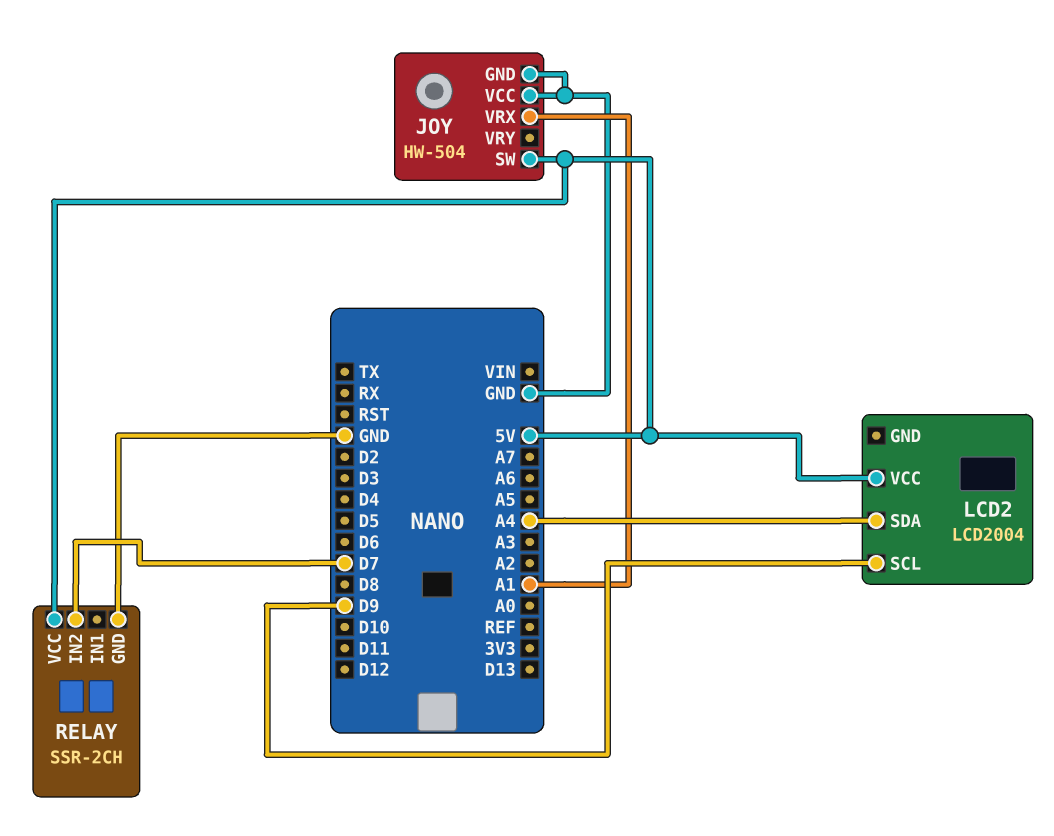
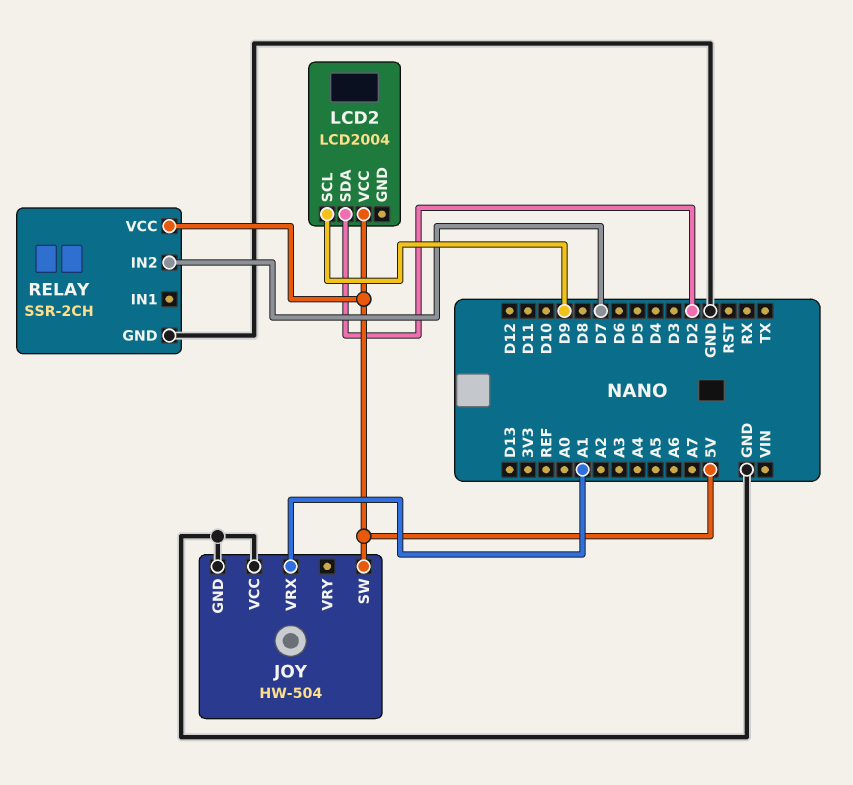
LCD2 pin SDA: A4 -> D2

